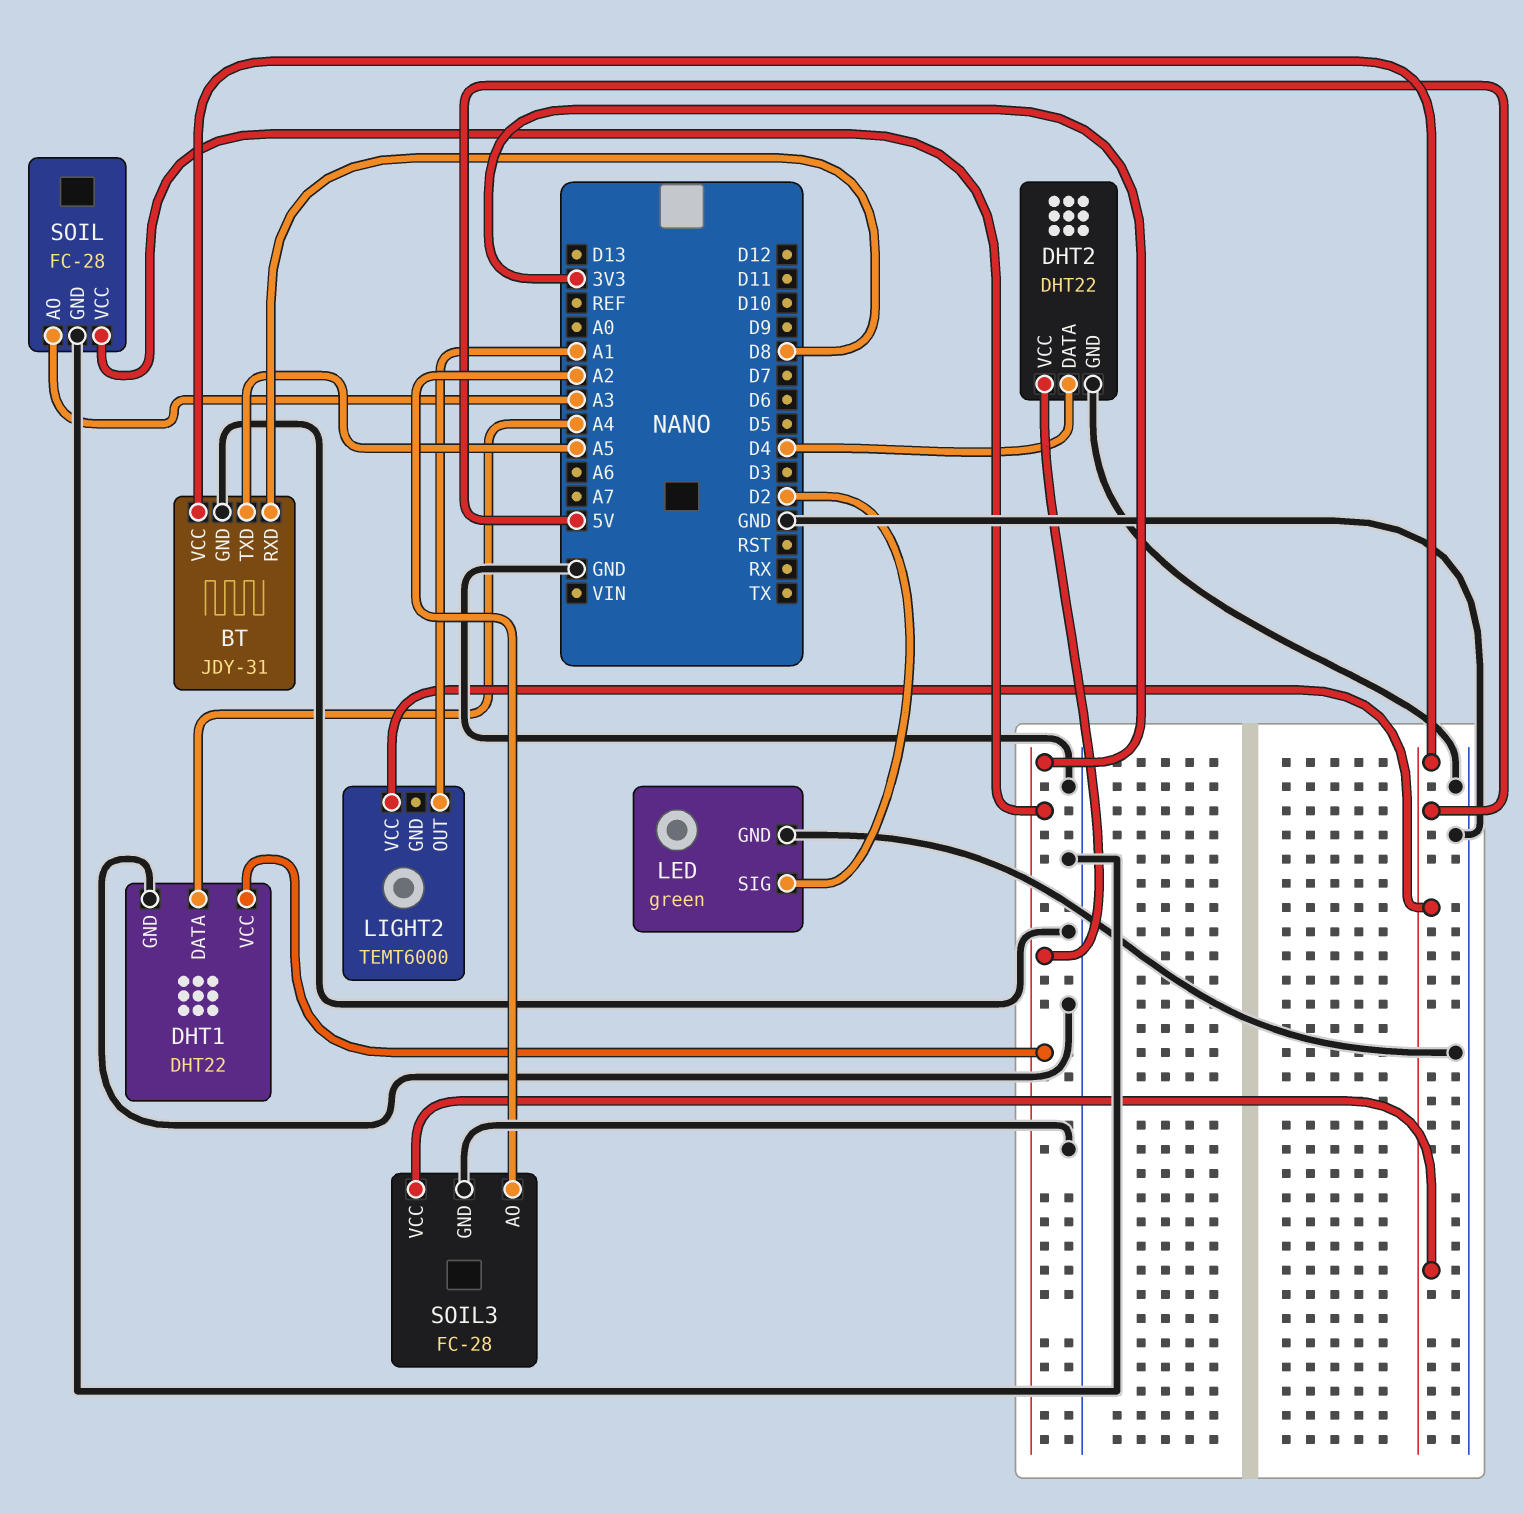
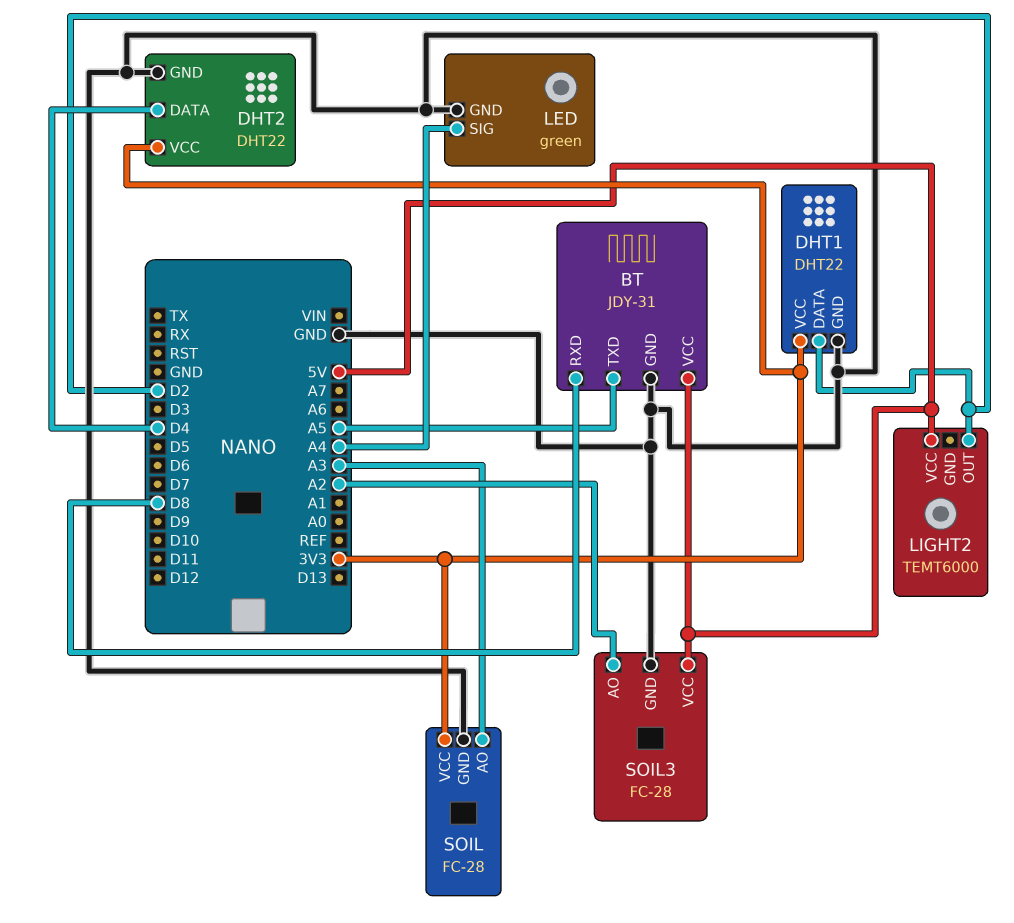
DHT1 pin DATA: A4 -> D2
LED pin SIG: D2 -> A4
LIGHT2 pin OUT: A1 -> D2

